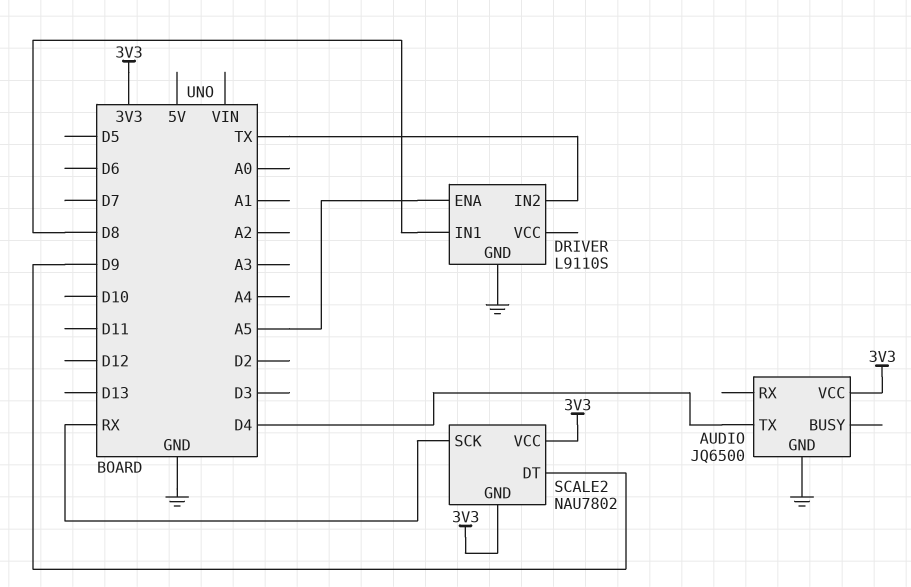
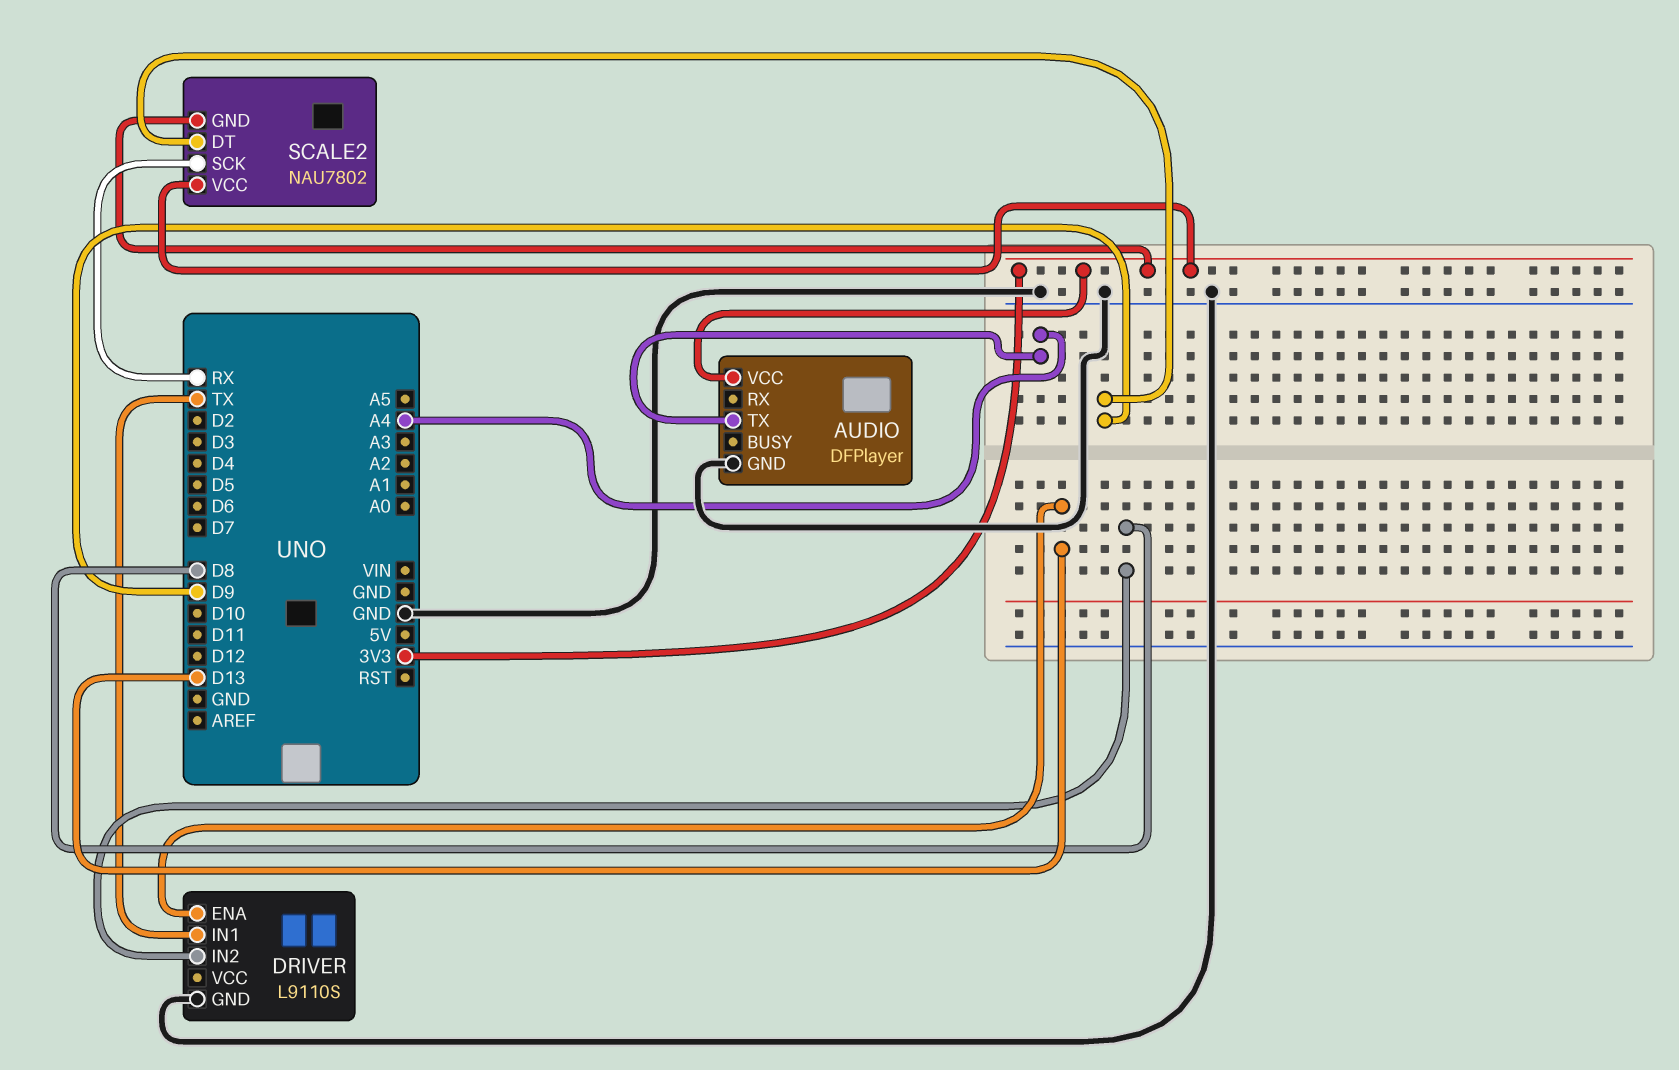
AUDIO: JQ6500 -> DFPlayer
AUDIO pin TX: D4 -> A4
DRIVER pin ENA: A5 -> D13
DRIVER pin IN1: D8 -> TX
DRIVER pin IN2: TX -> D8

